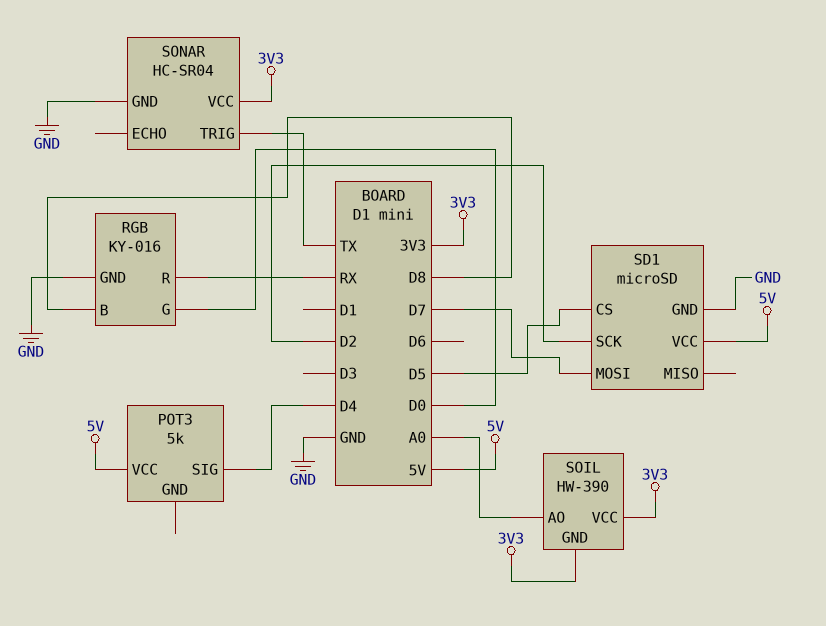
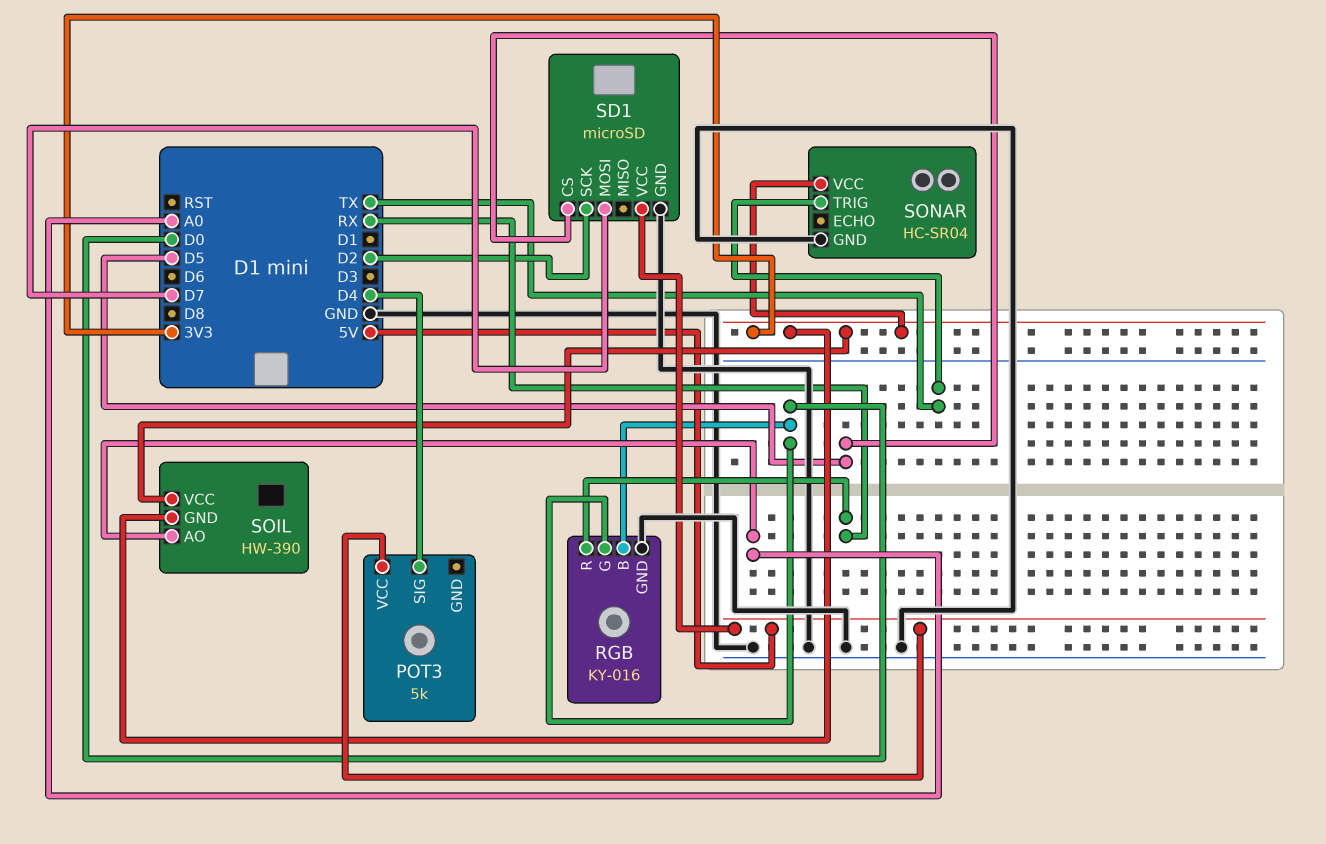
RGB pin B: D8 -> D0

